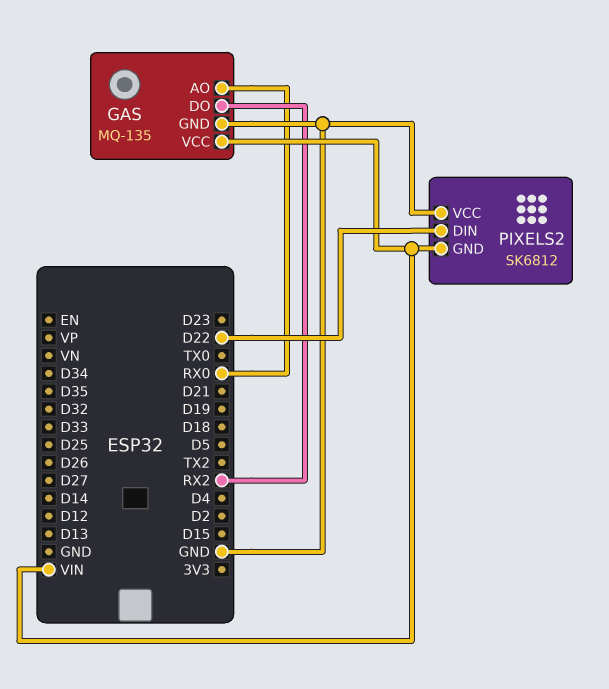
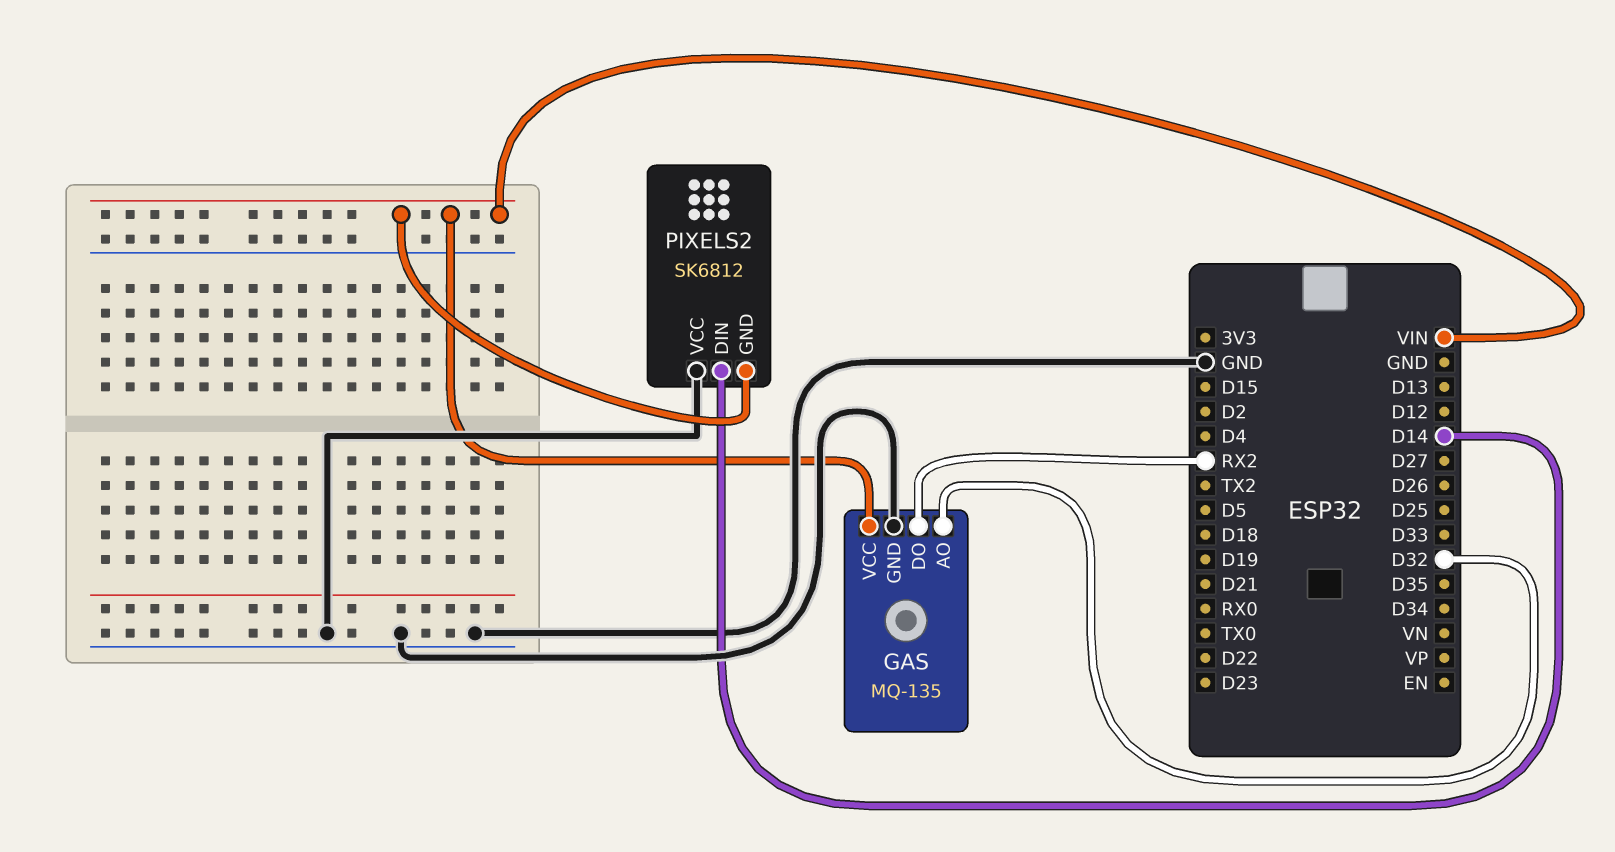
GAS pin AO: RX0 -> D32
PIXELS2 pin DIN: D22 -> D14

